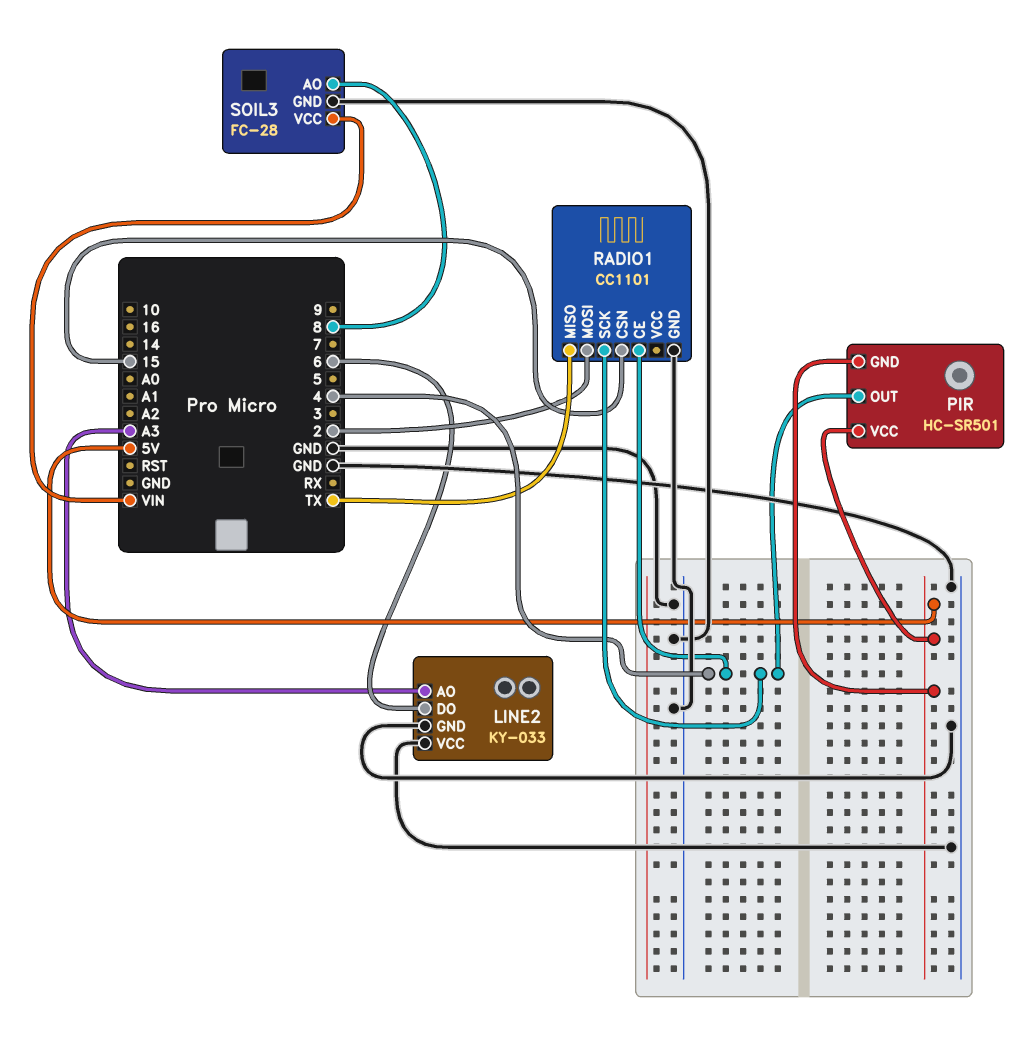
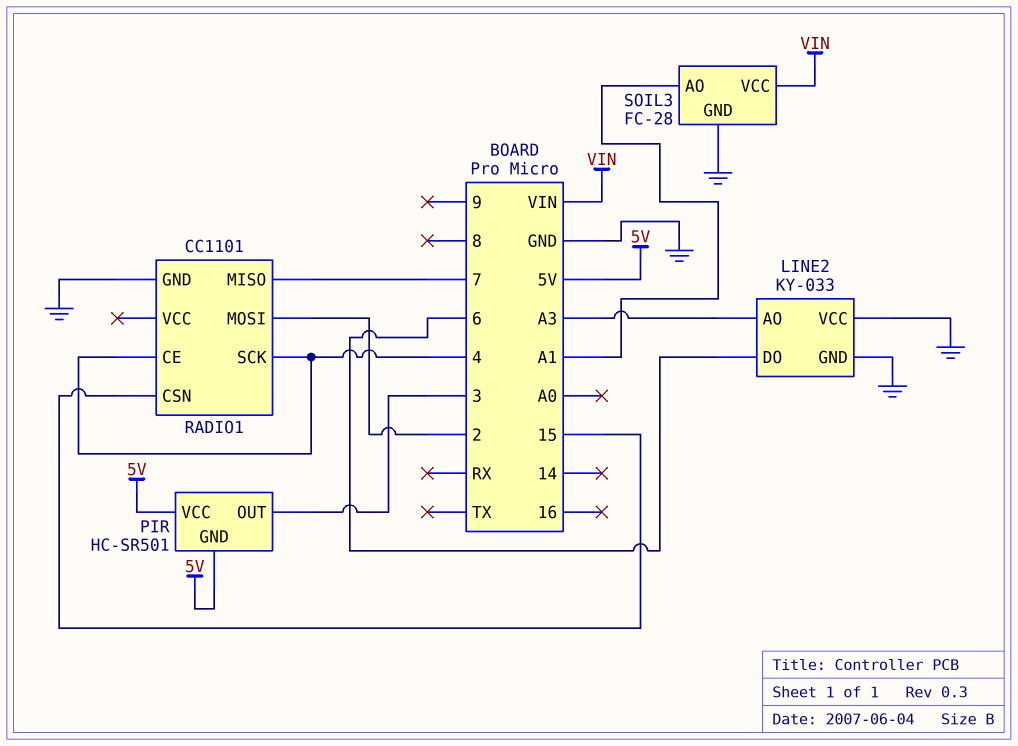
PIR pin OUT: 4 -> 3
RADIO1 pin MISO: TX -> 7
SOIL3 pin AO: 8 -> A1

